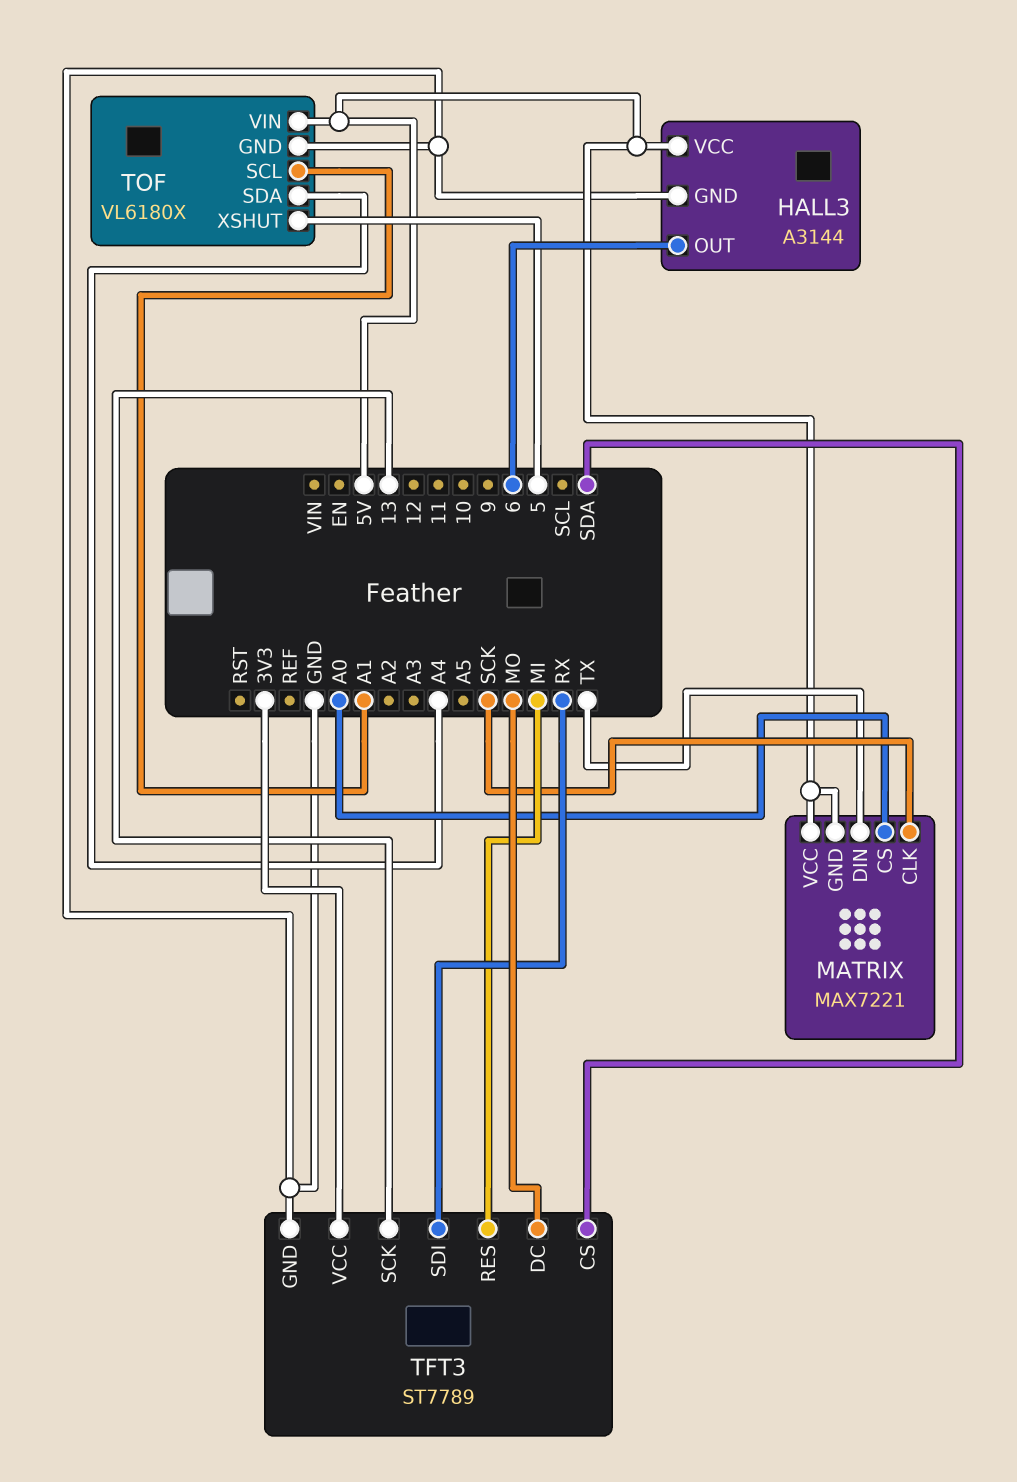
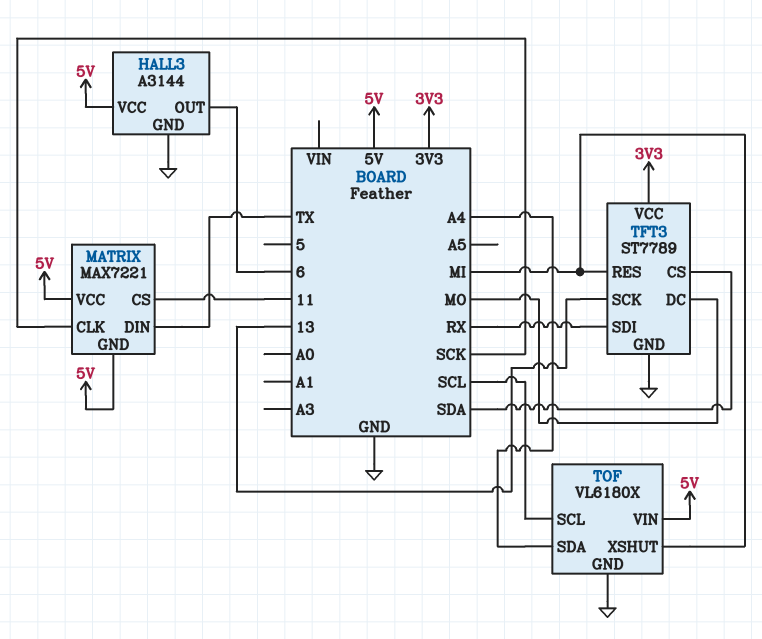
MATRIX pin CS: A0 -> 11
TOF pin SCL: A1 -> SCL
TOF pin XSHUT: 5 -> MI

